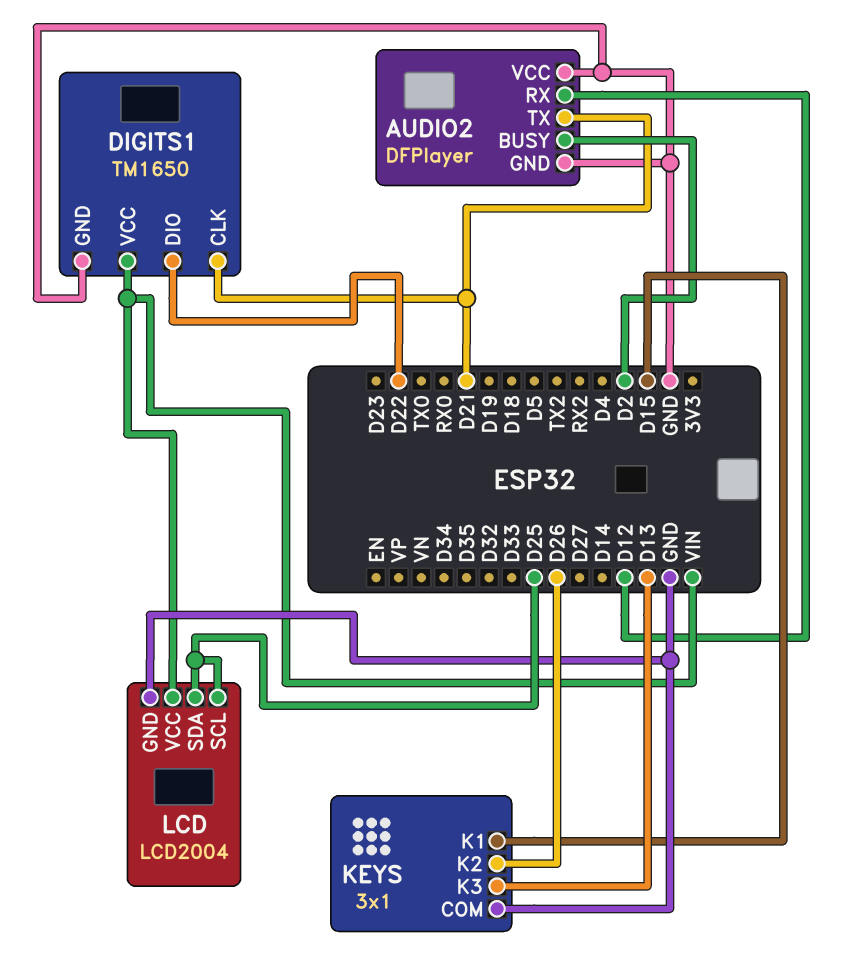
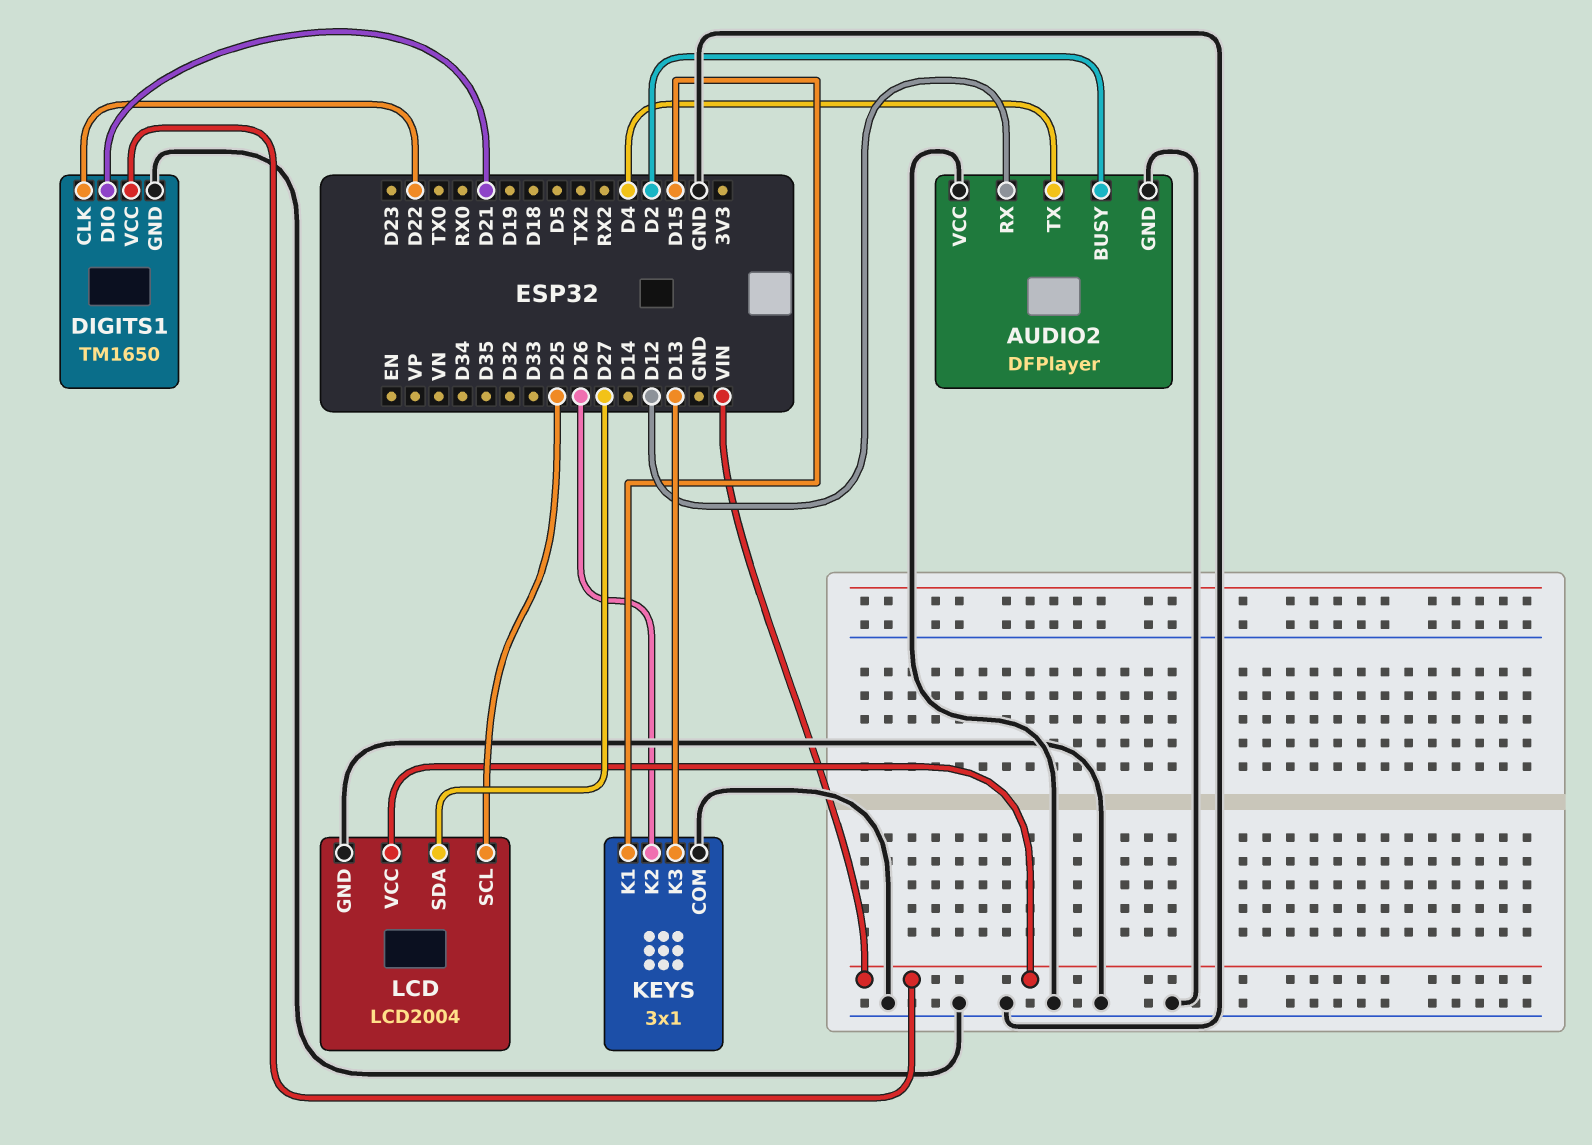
AUDIO2 pin TX: D21 -> D4
DIGITS1 pin CLK: D21 -> D22
DIGITS1 pin DIO: D22 -> D21
LCD pin SDA: D25 -> D27

